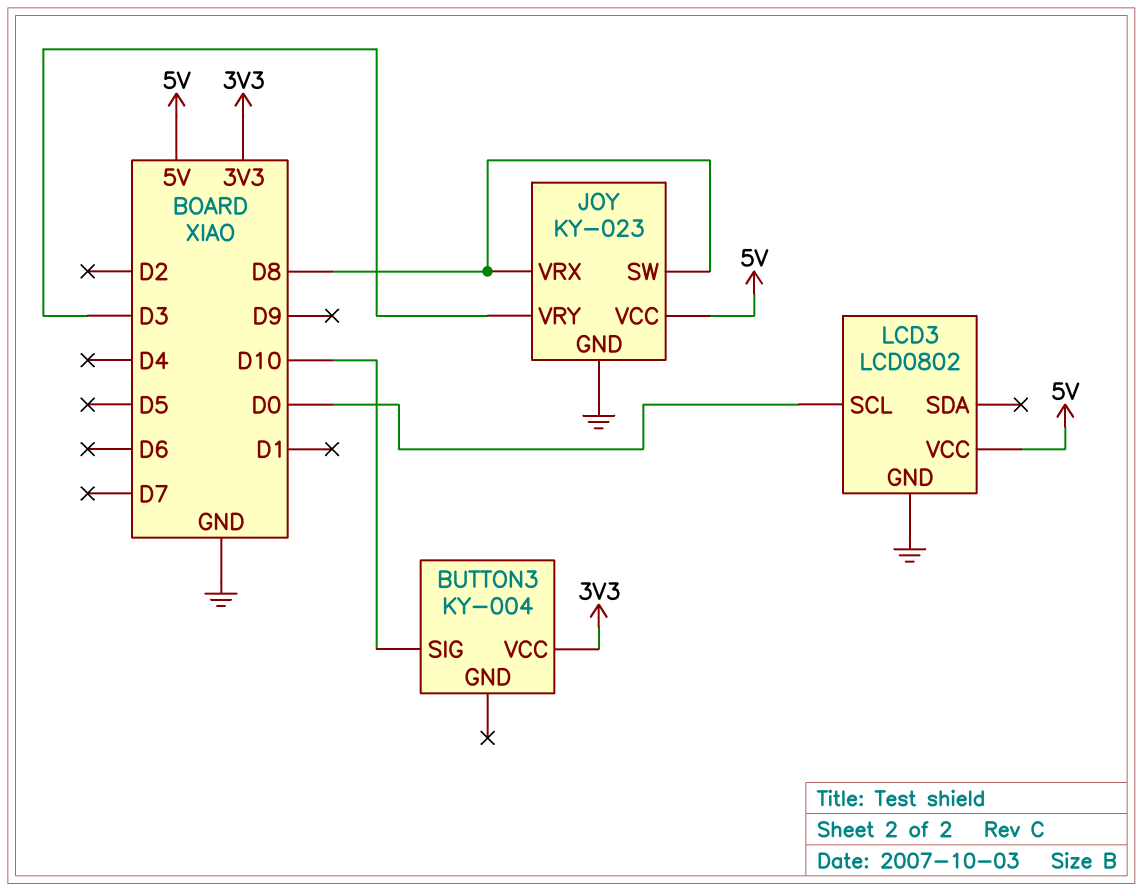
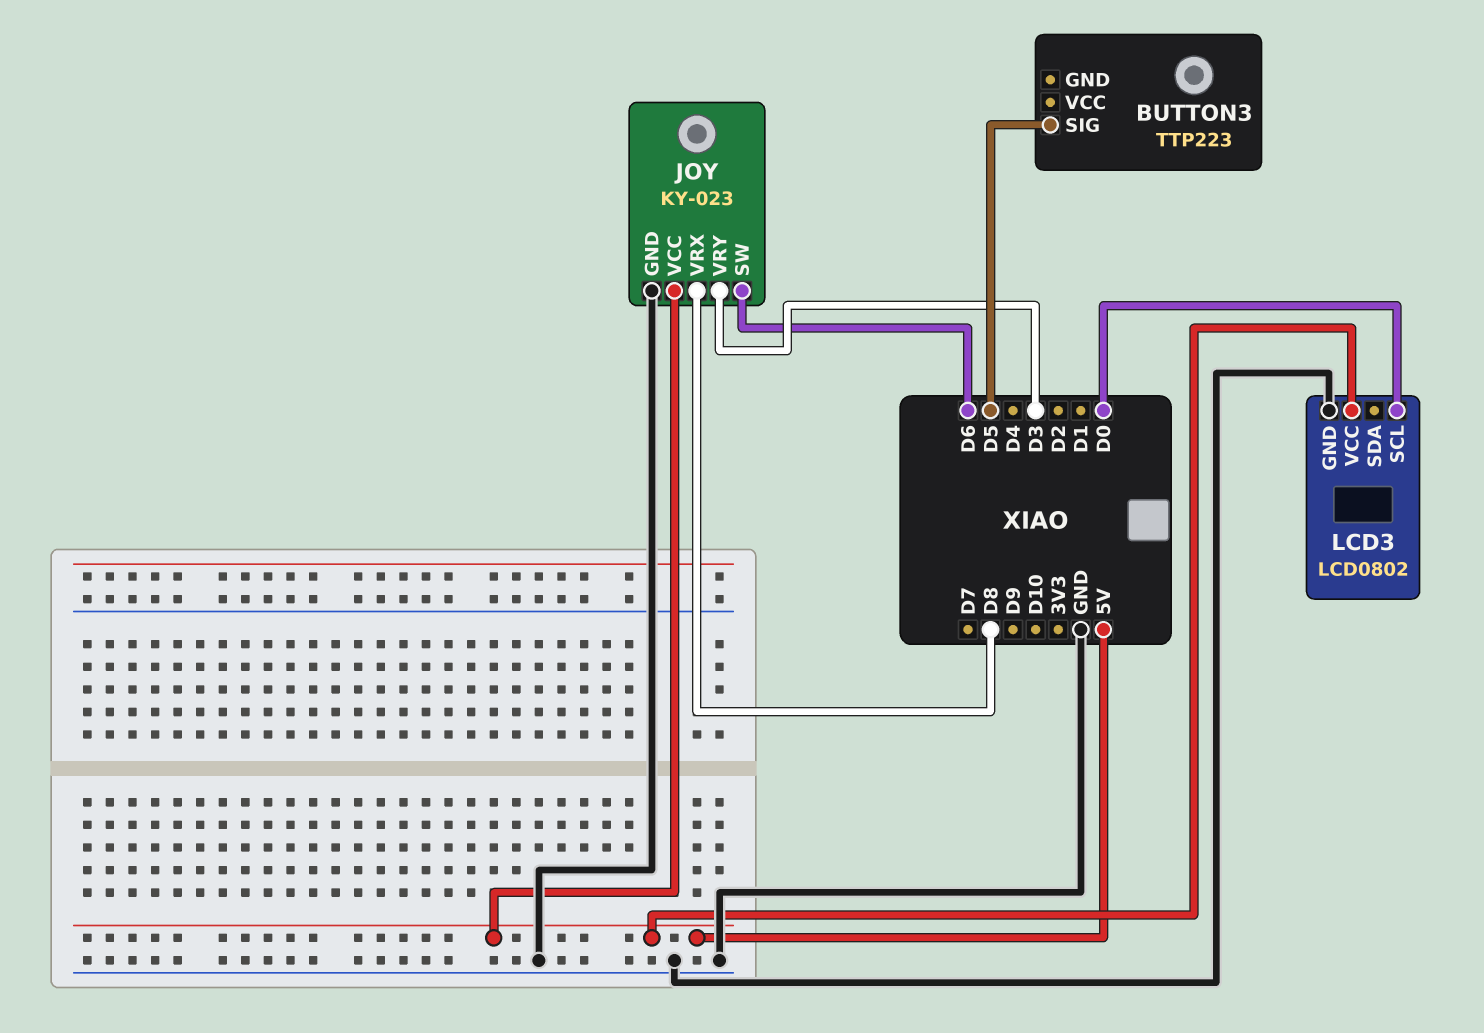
BUTTON3: KY-004 -> TTP223
BUTTON3 pin SIG: D10 -> D5
BUTTON3 pin VCC: 3V3 -> none
JOY pin SW: D8 -> D6

